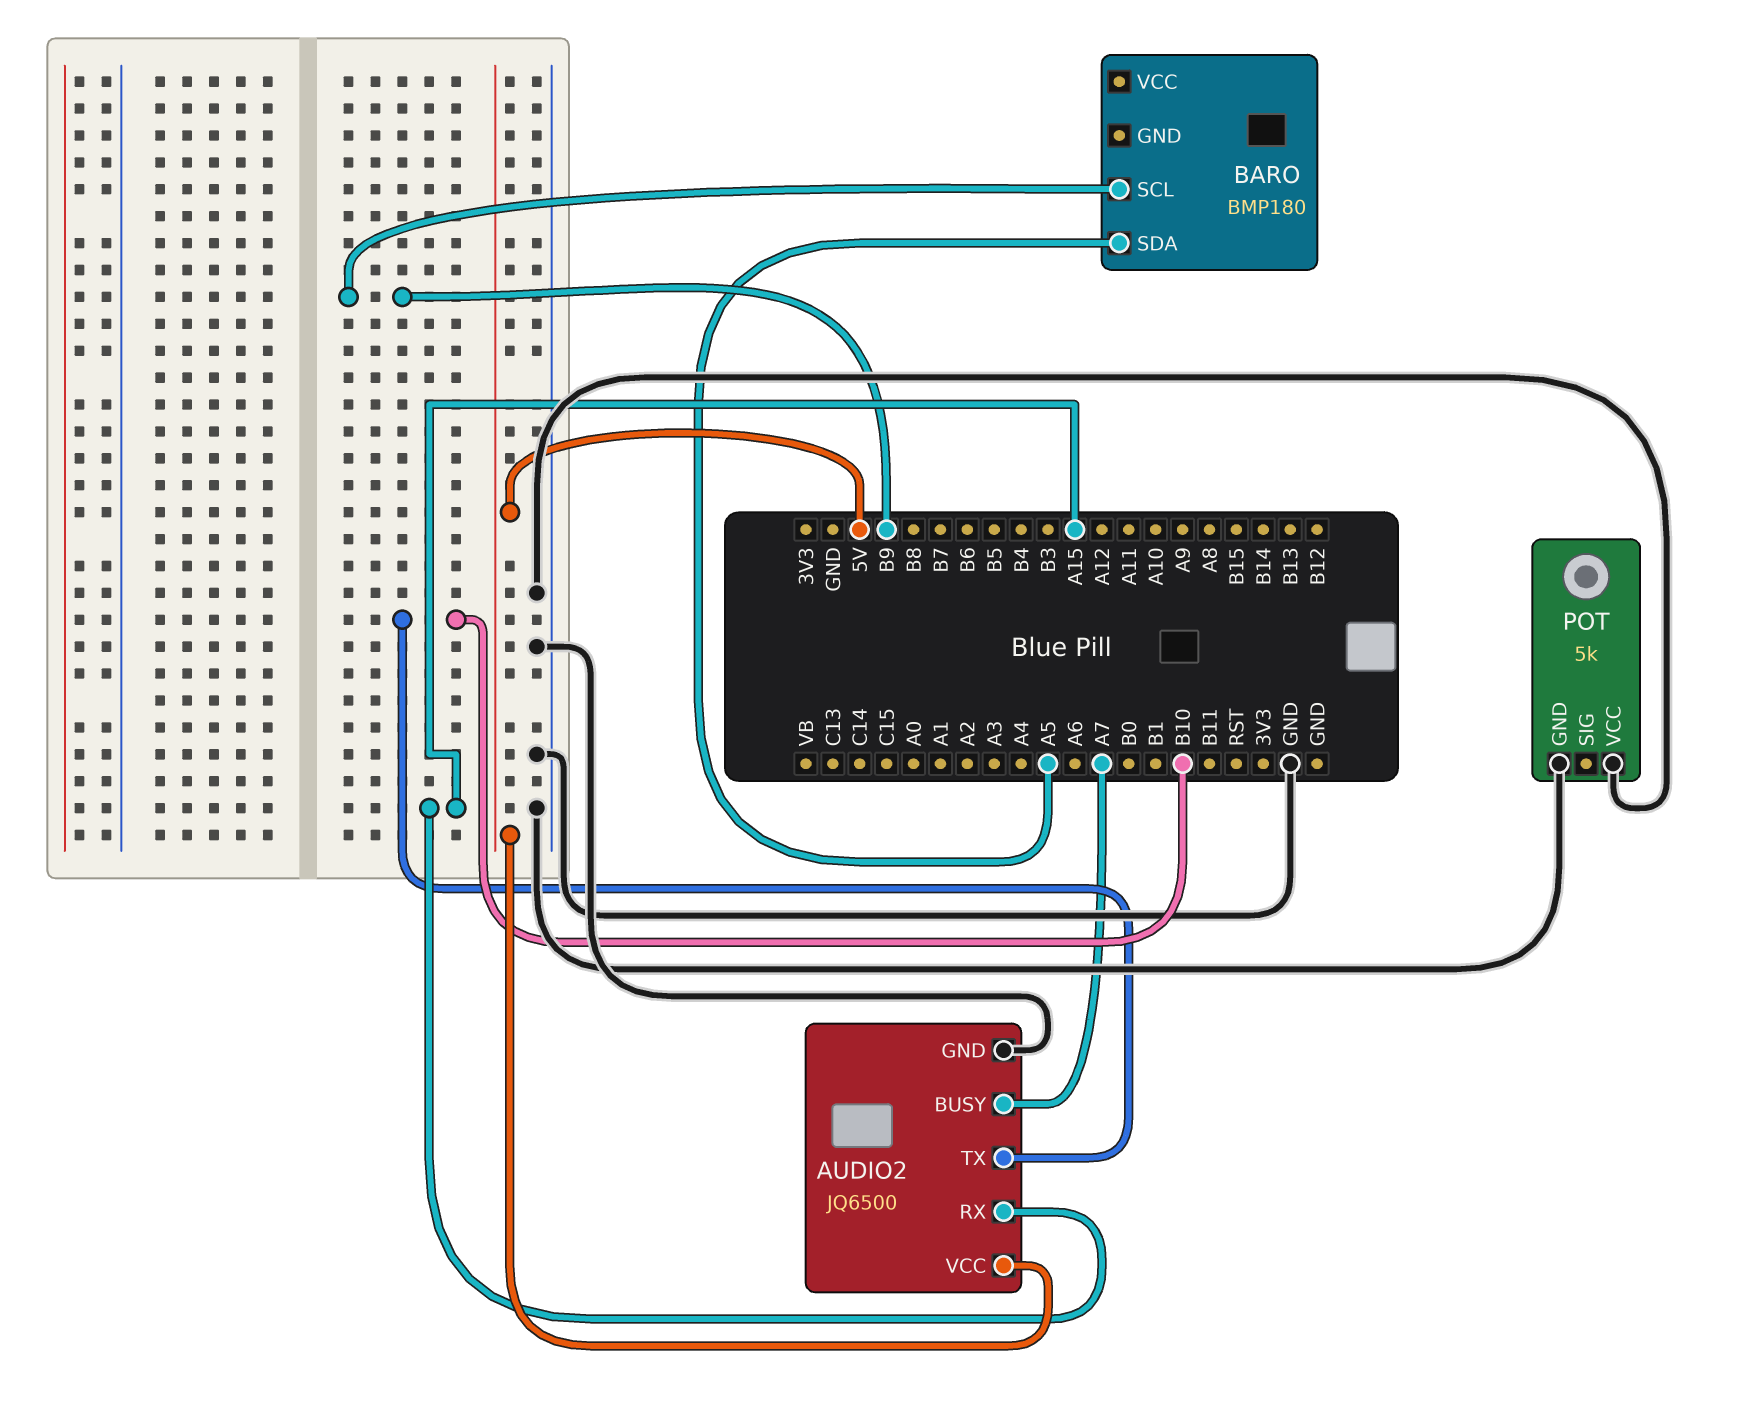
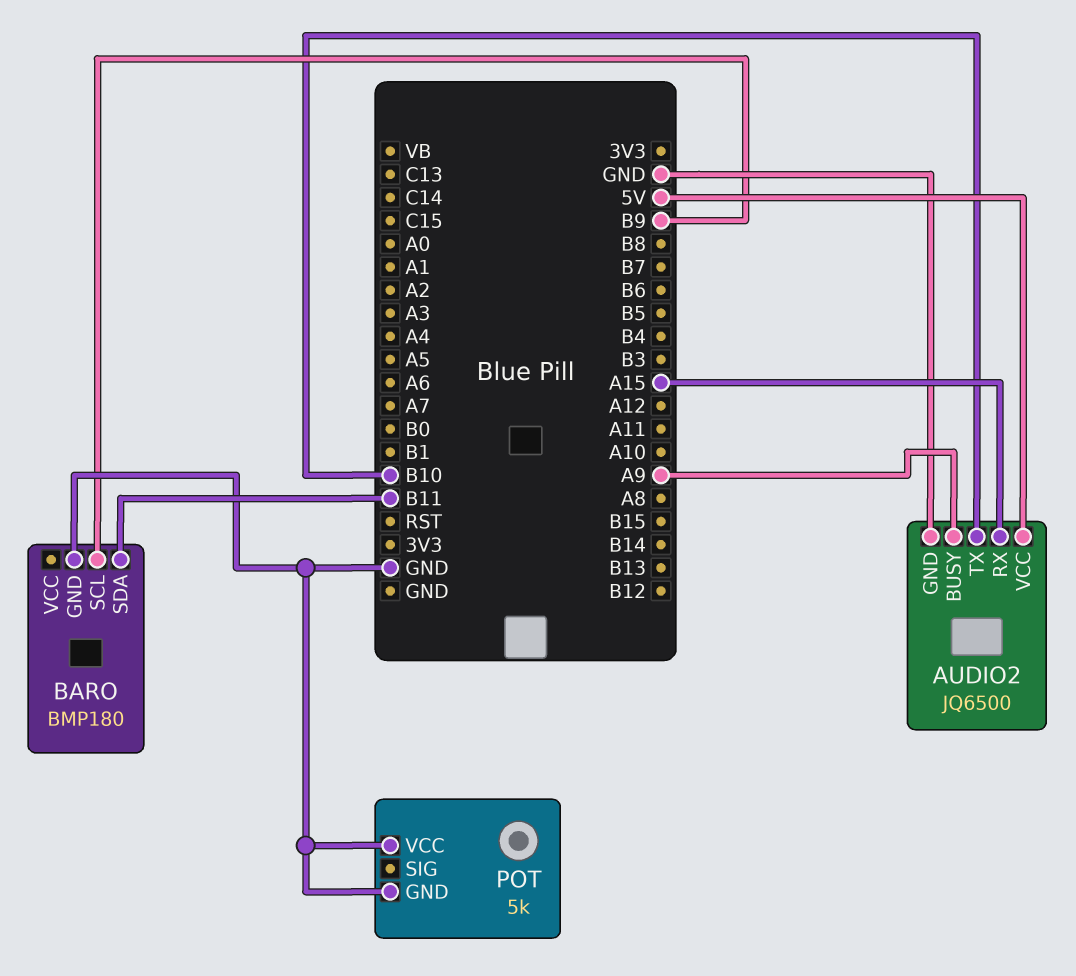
AUDIO2 pin BUSY: A7 -> A9
BARO pin GND: none -> GND
BARO pin SDA: A5 -> B11

